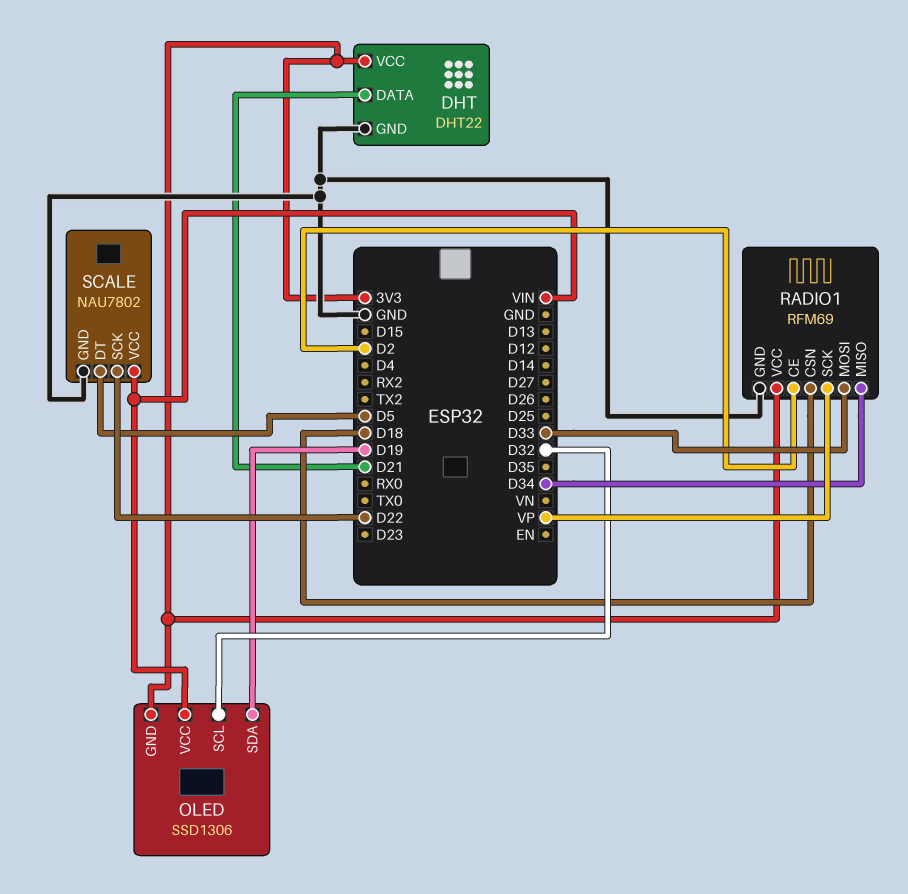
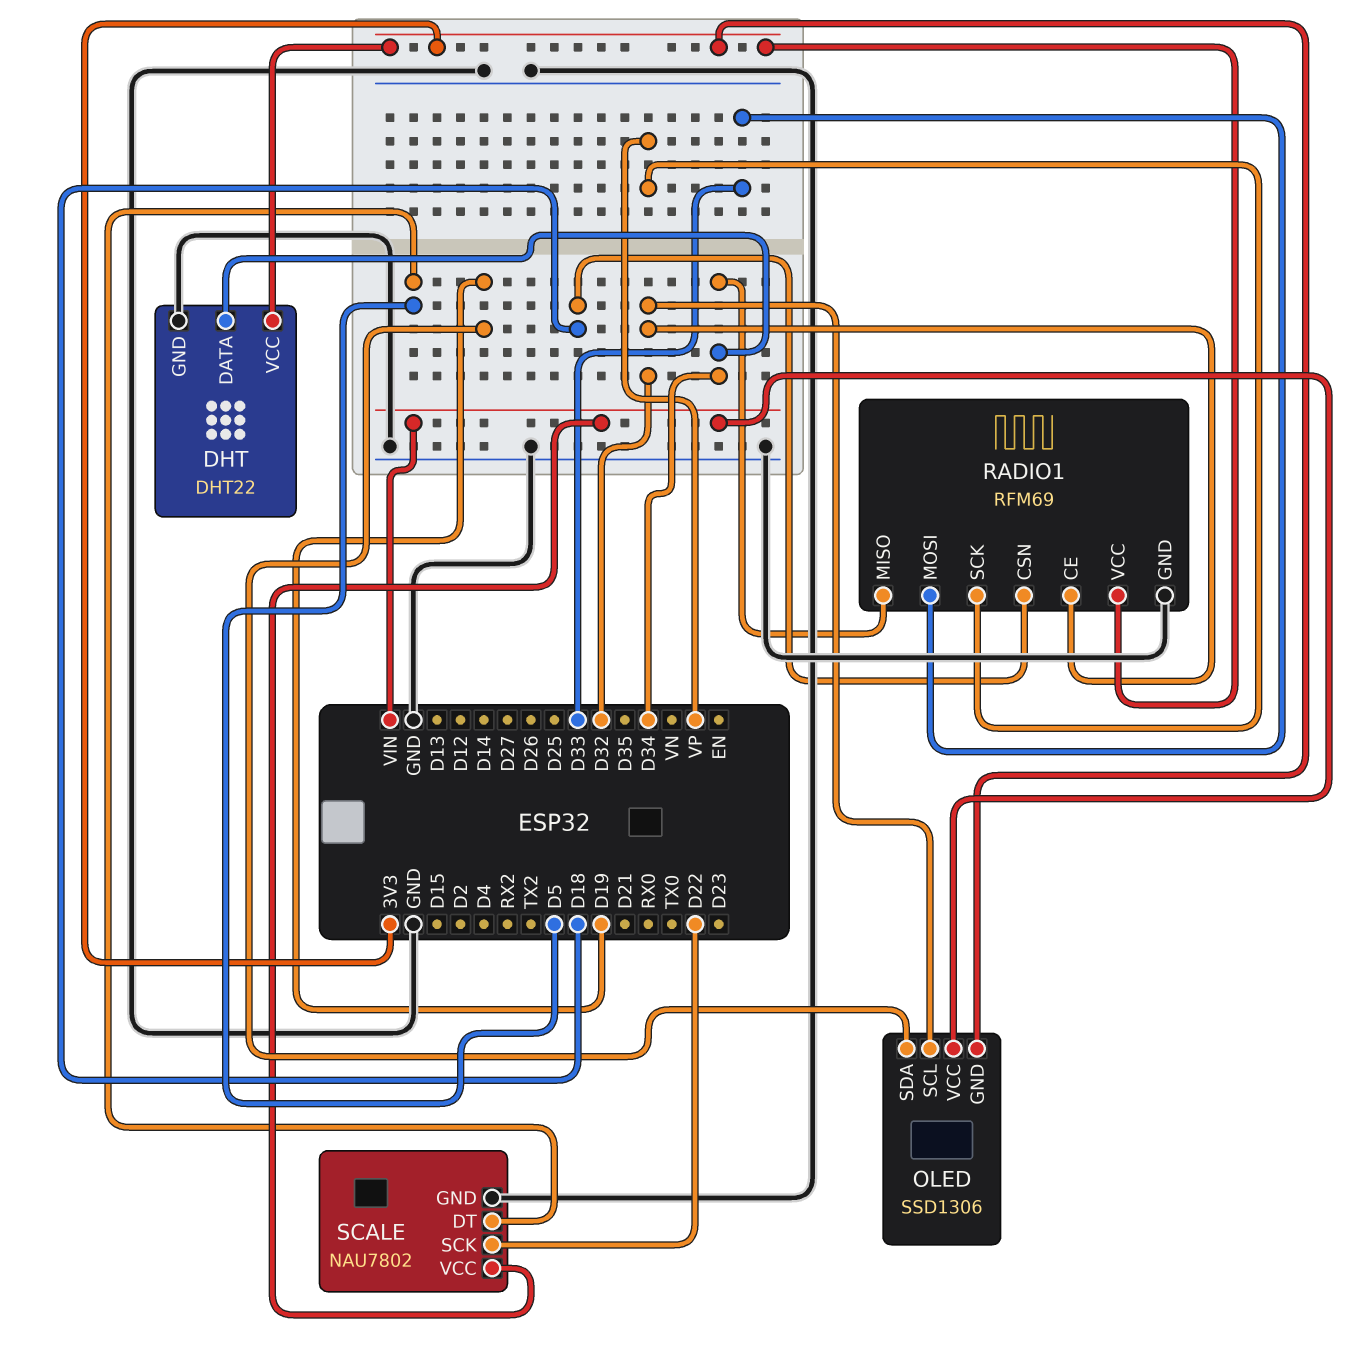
DHT pin DATA: D21 -> D34
RADIO1 pin CE: D2 -> D32

